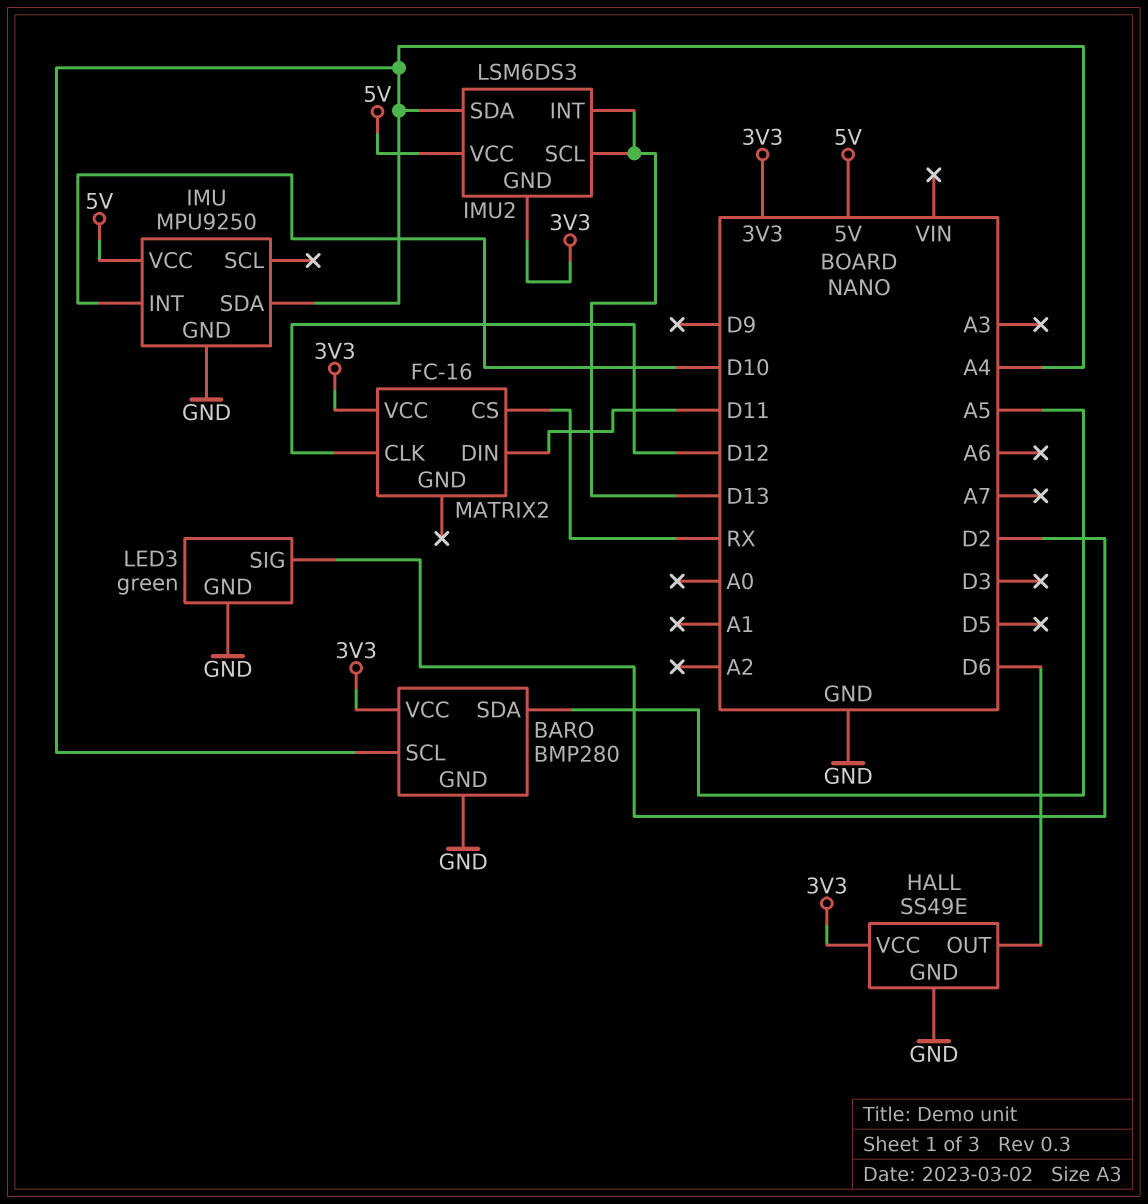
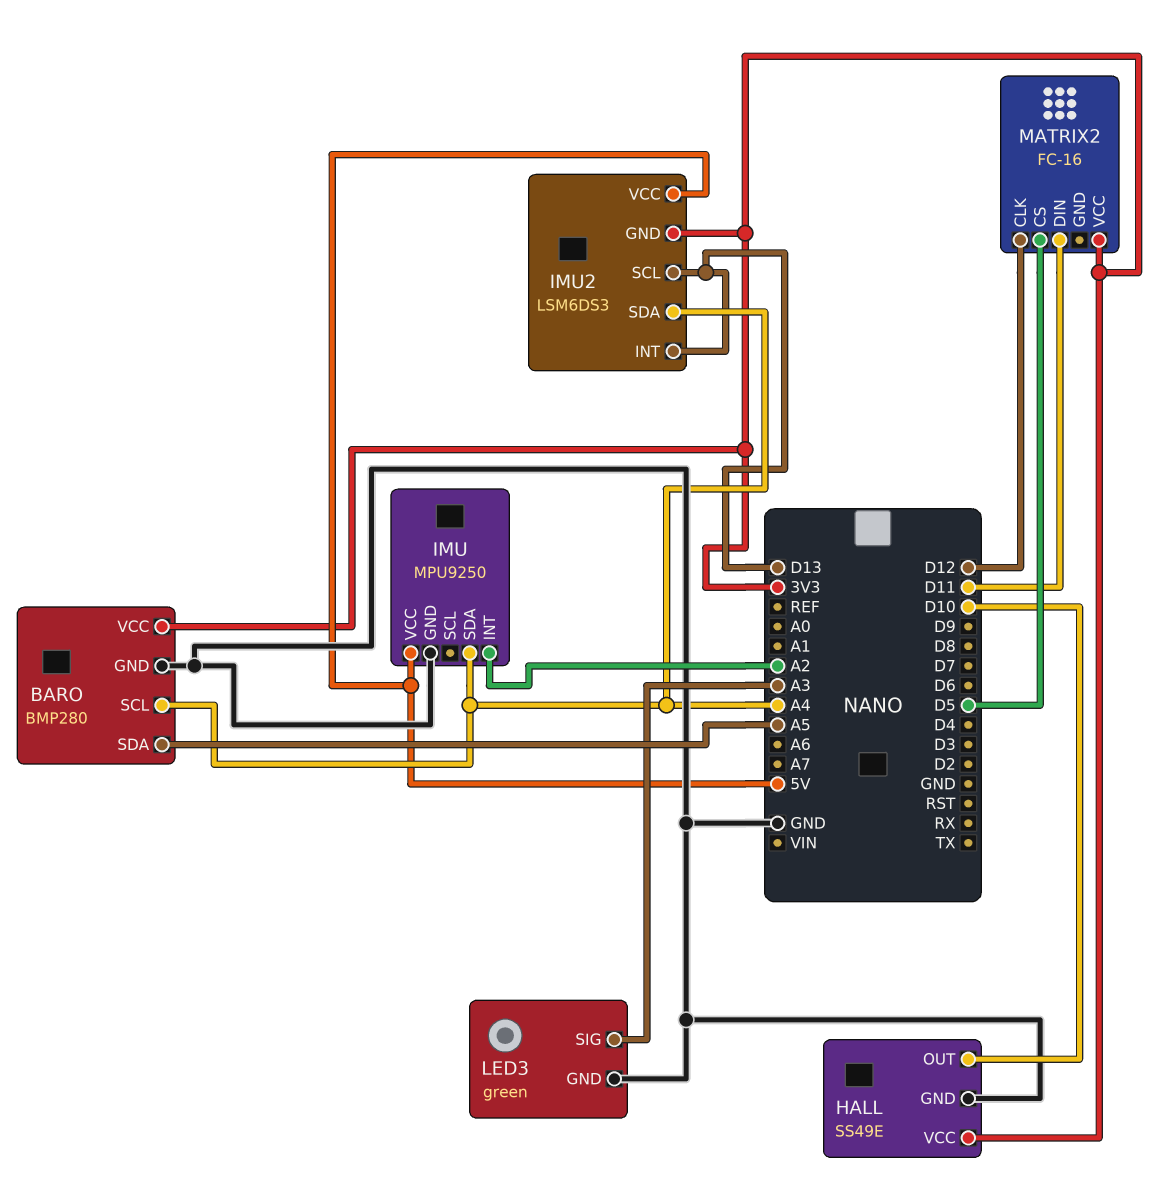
HALL pin OUT: D6 -> D10
IMU pin INT: D10 -> A2
LED3 pin SIG: D2 -> A3
MATRIX2 pin CS: RX -> D5

